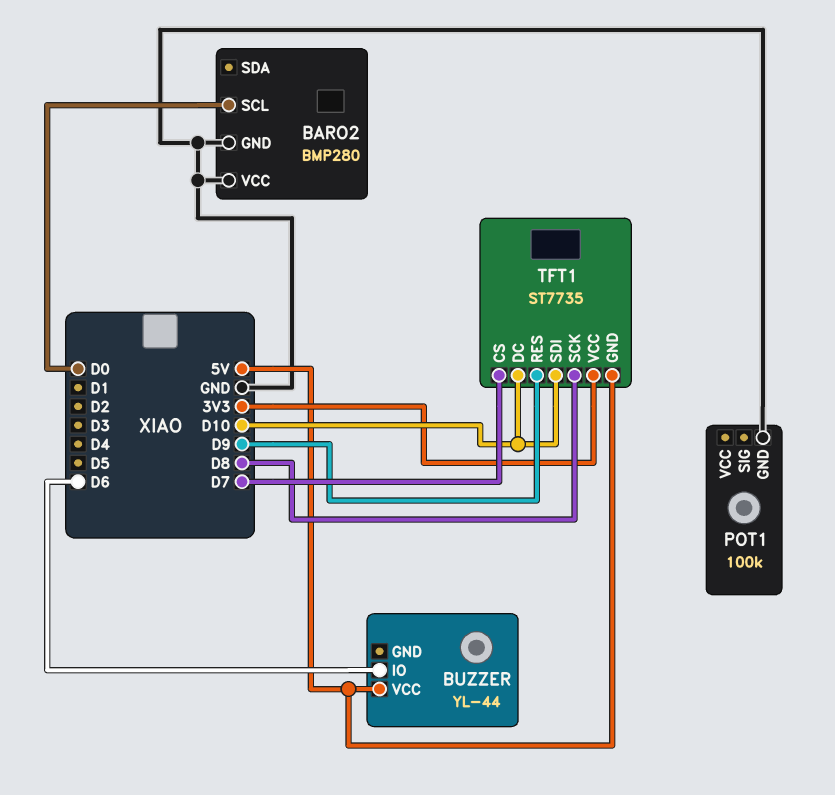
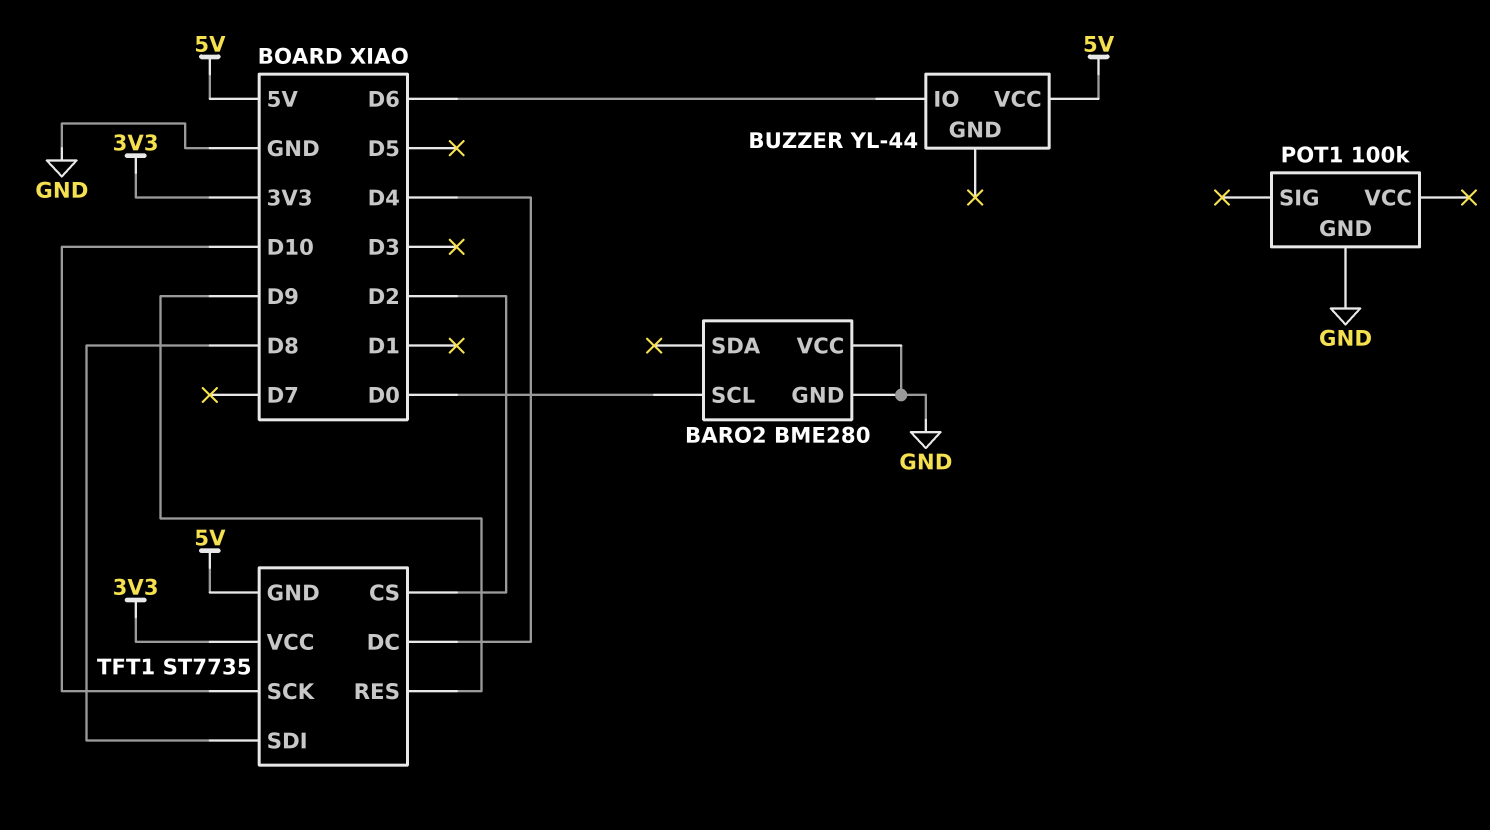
BARO2: BMP280 -> BME280
TFT1 pin CS: D7 -> D2
TFT1 pin DC: D10 -> D4
TFT1 pin SCK: D8 -> D10
TFT1 pin SDI: D10 -> D8

